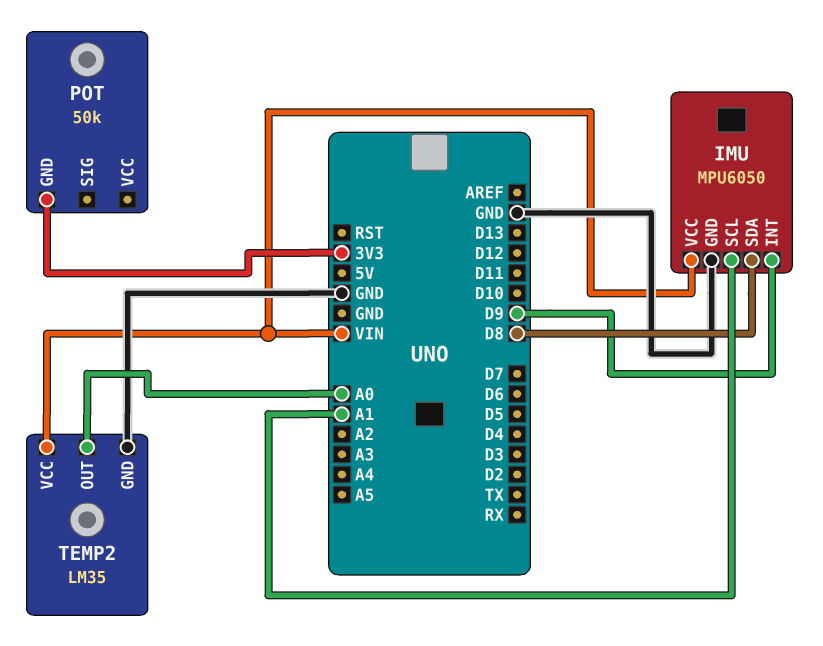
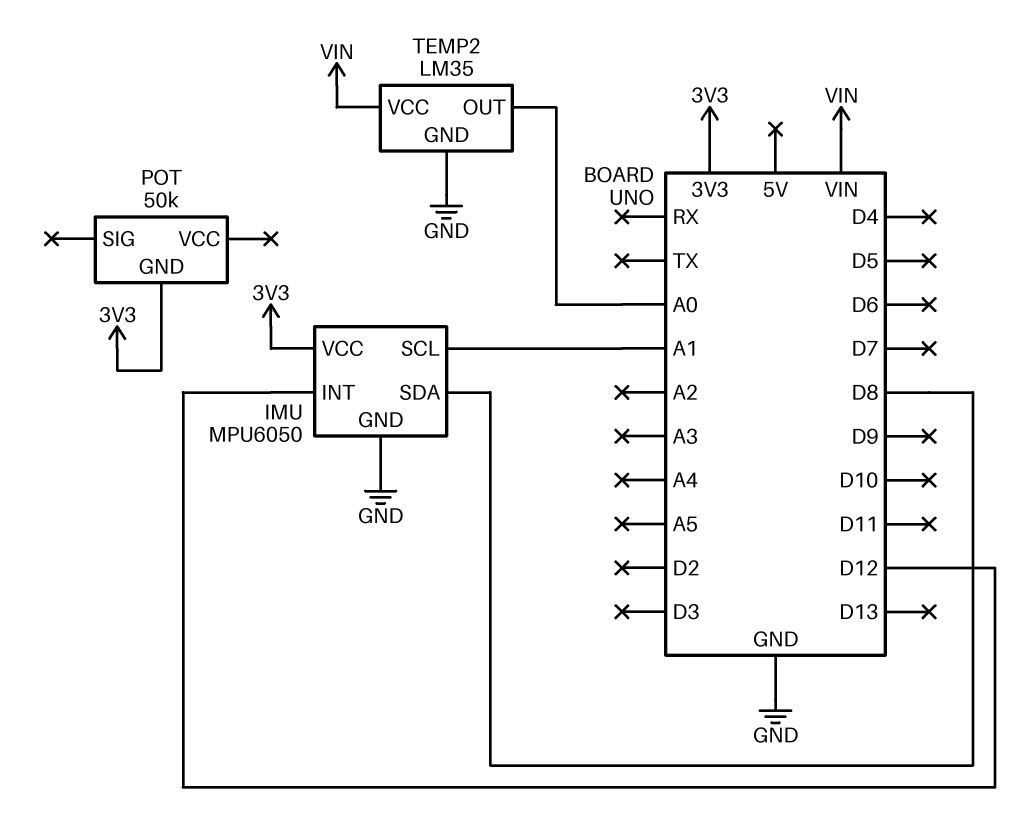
IMU pin INT: D9 -> D12
IMU pin VCC: VIN -> 3V3

